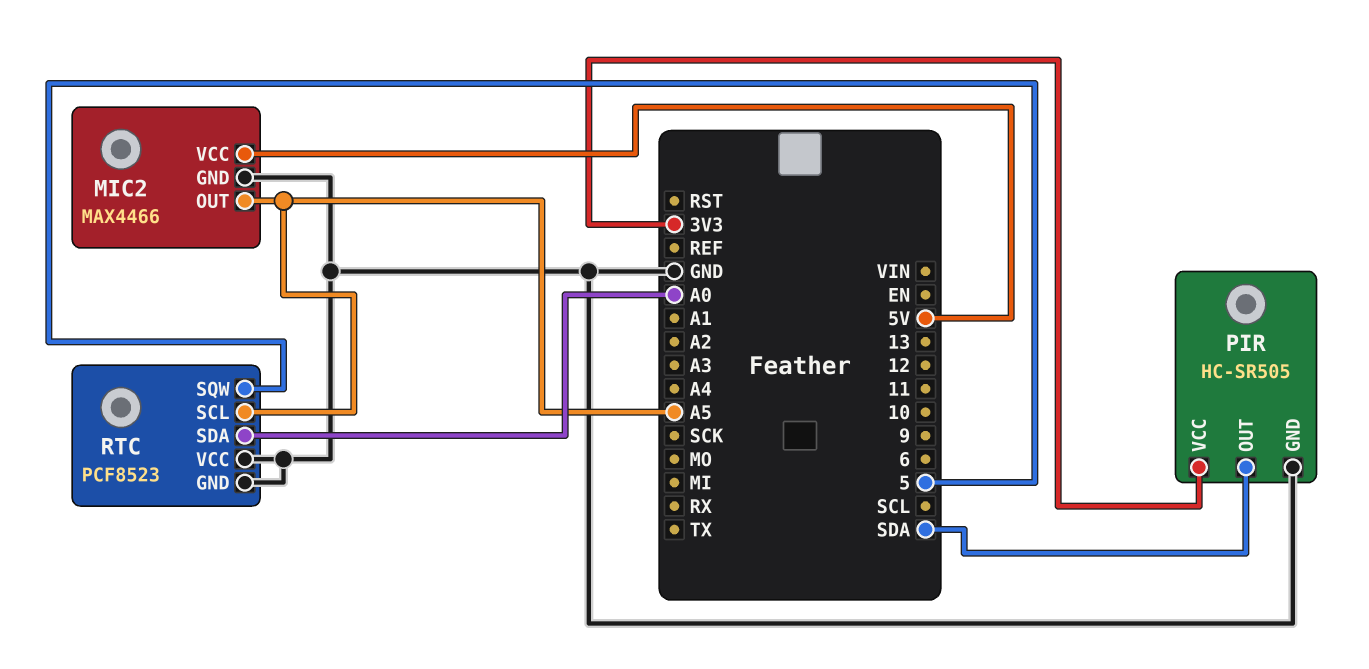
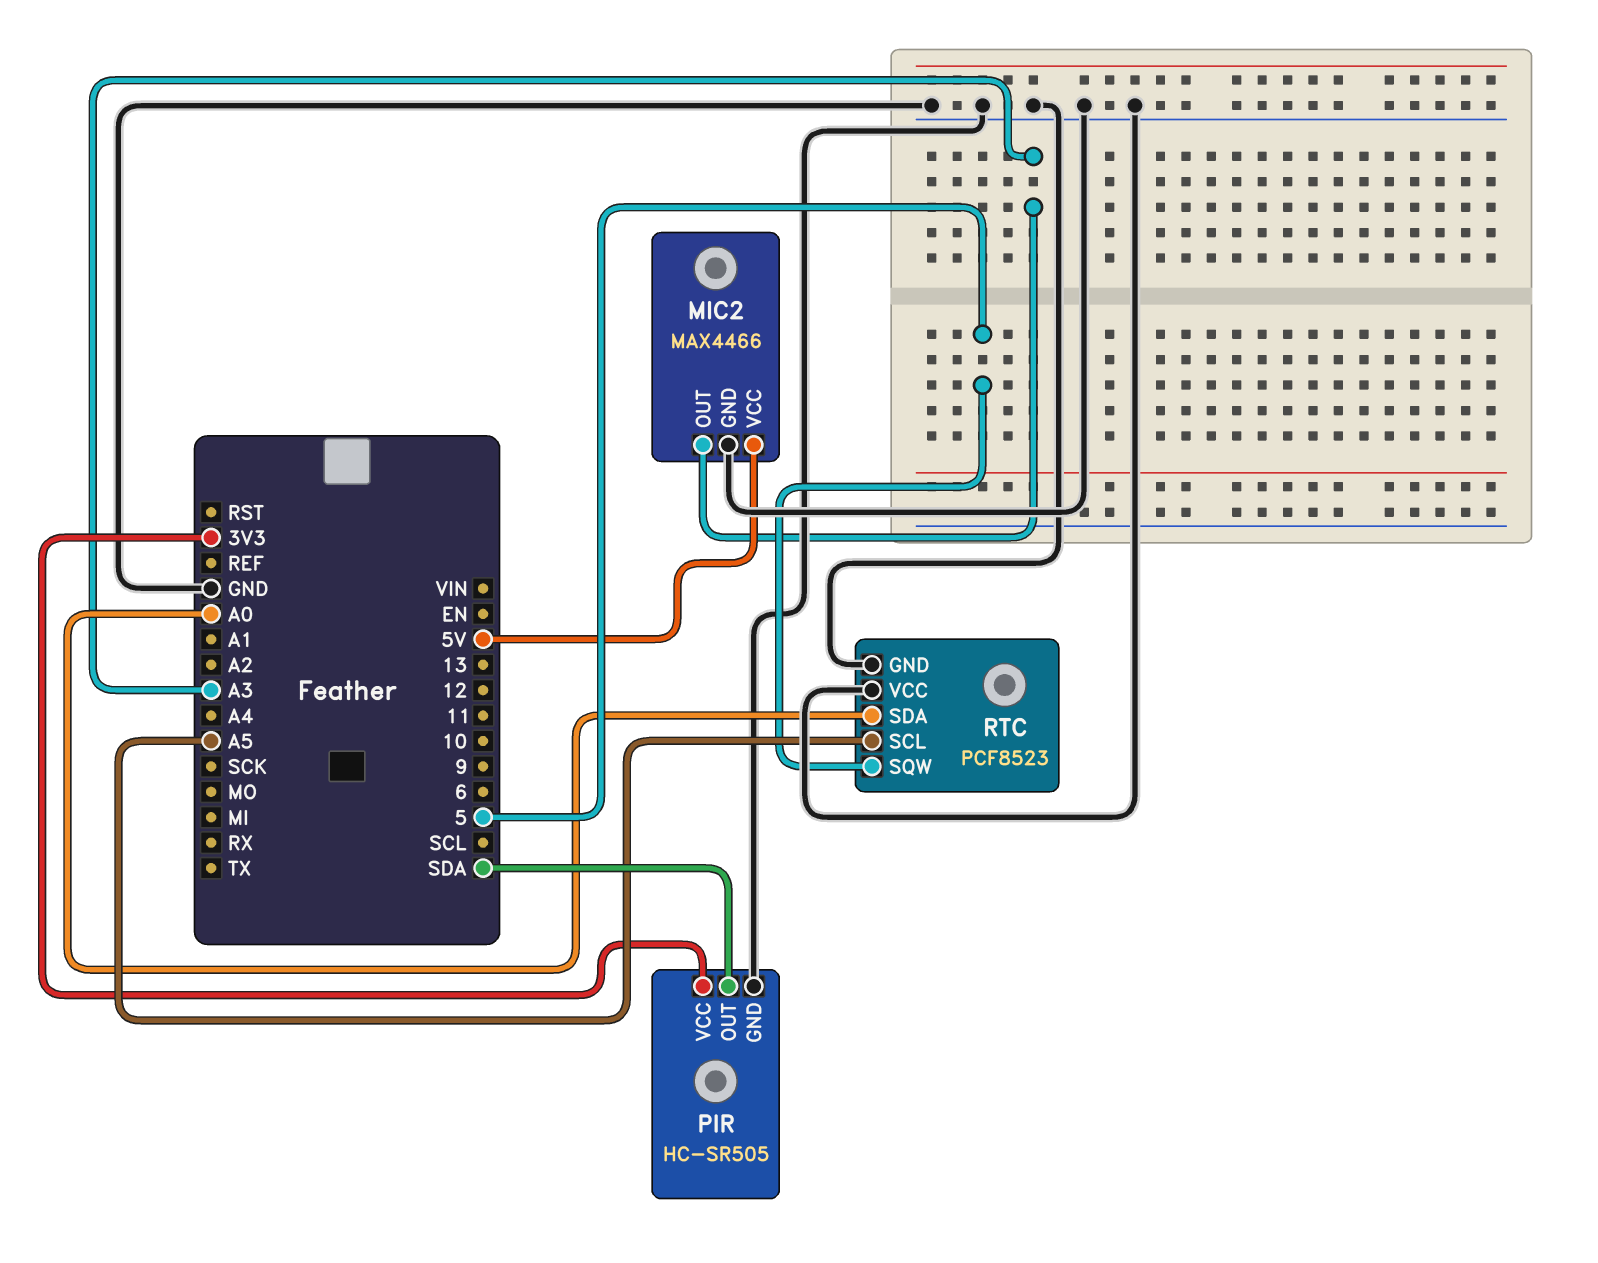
MIC2 pin OUT: A5 -> A3

